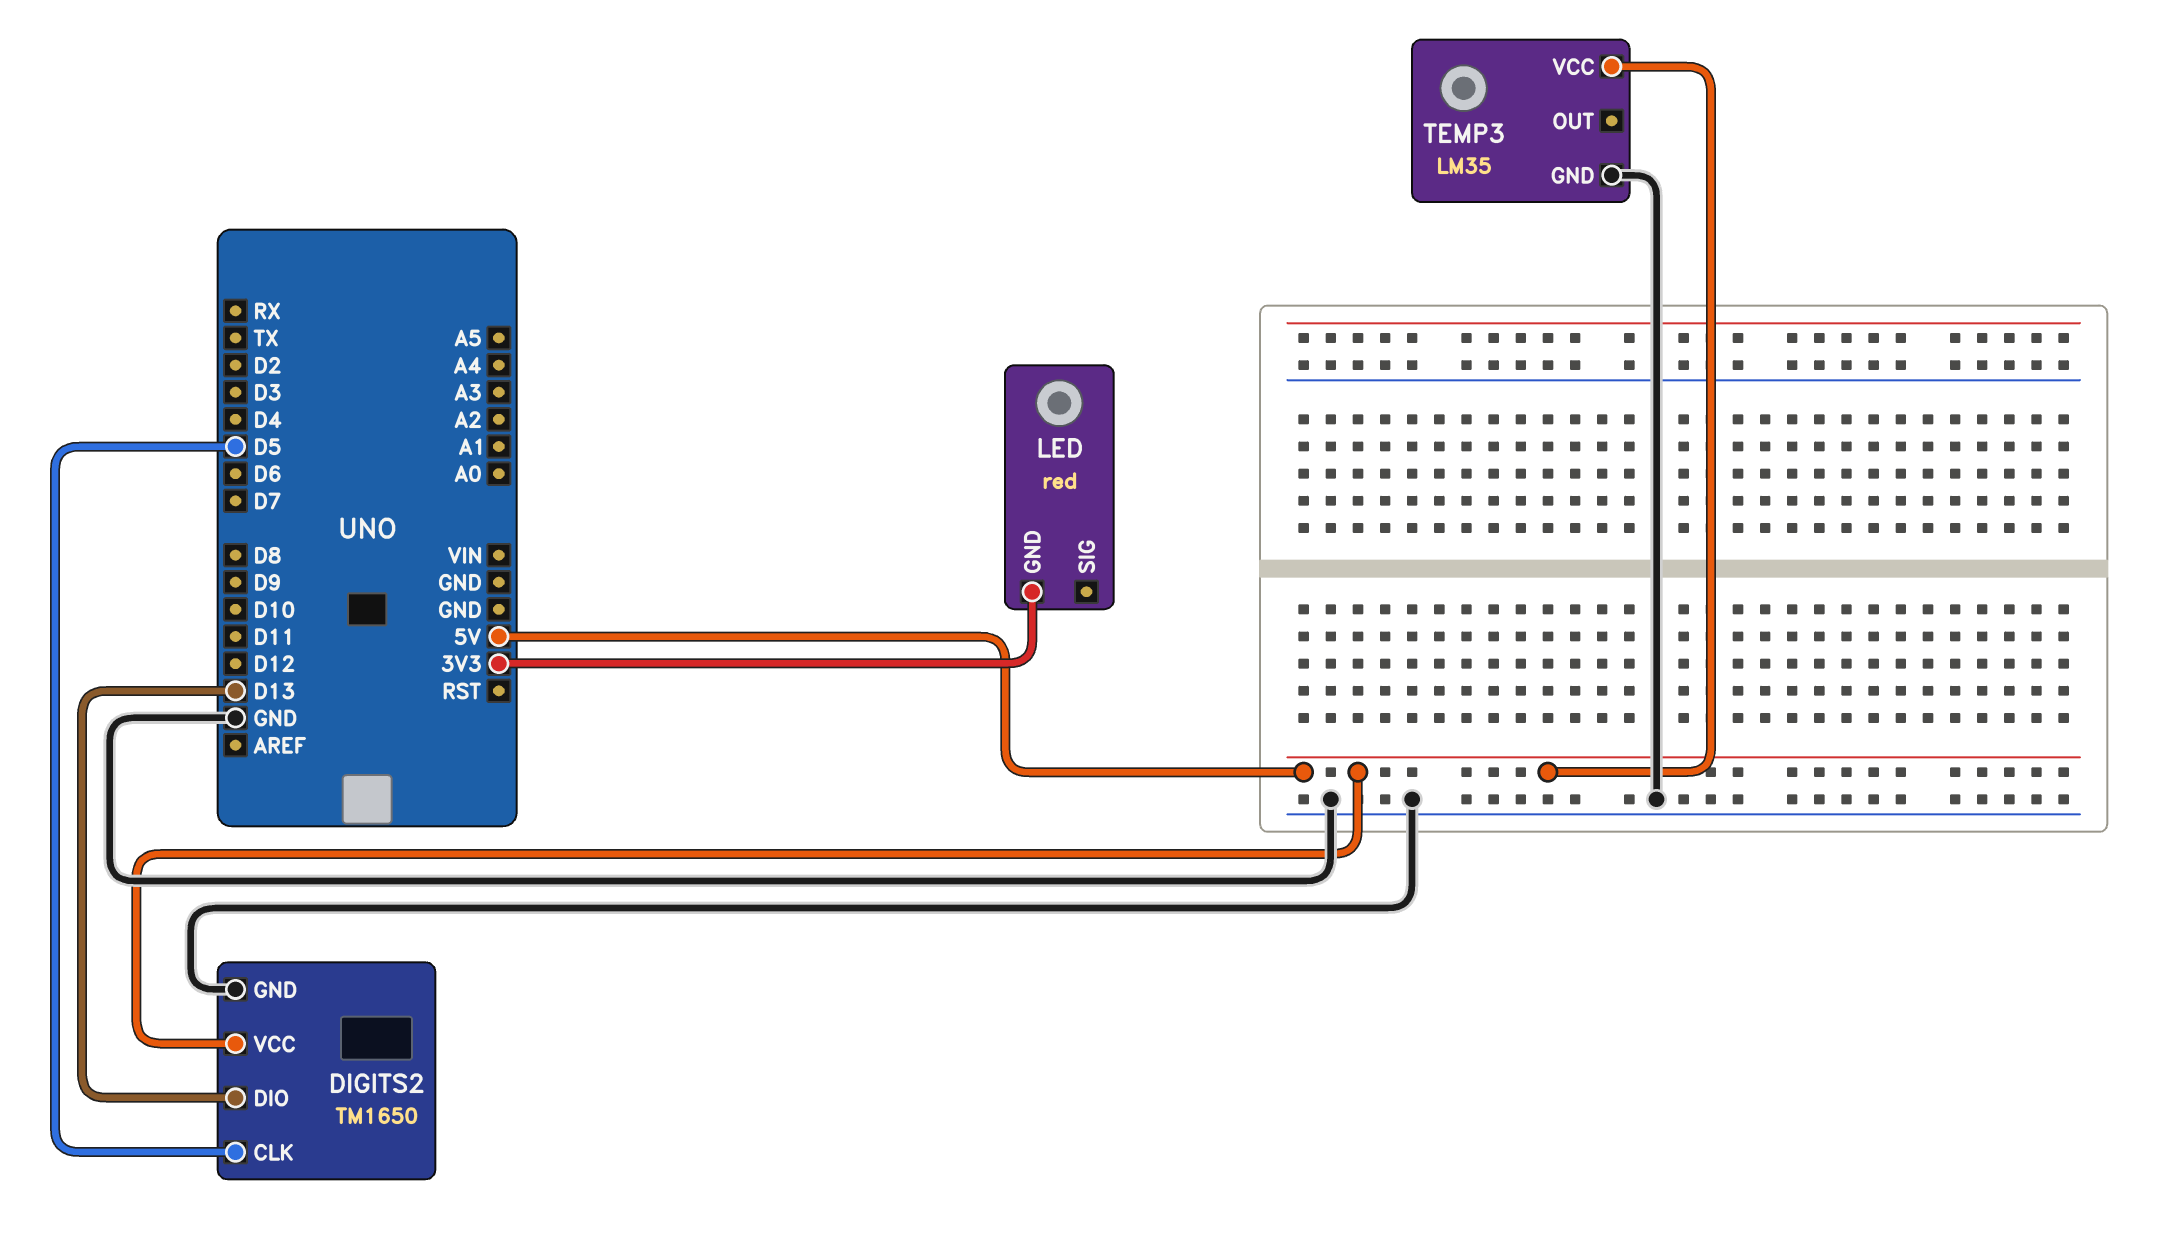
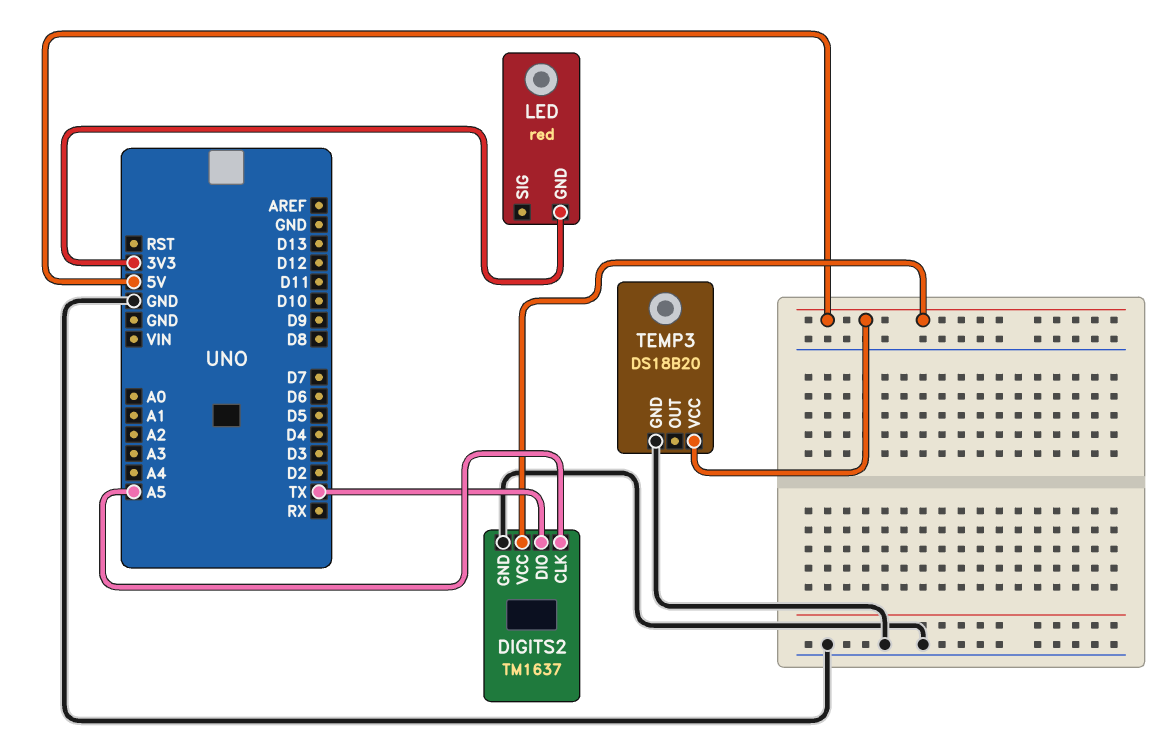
DIGITS2: TM1650 -> TM1637
DIGITS2 pin CLK: D5 -> A5
DIGITS2 pin DIO: D13 -> TX
TEMP3: LM35 -> DS18B20

